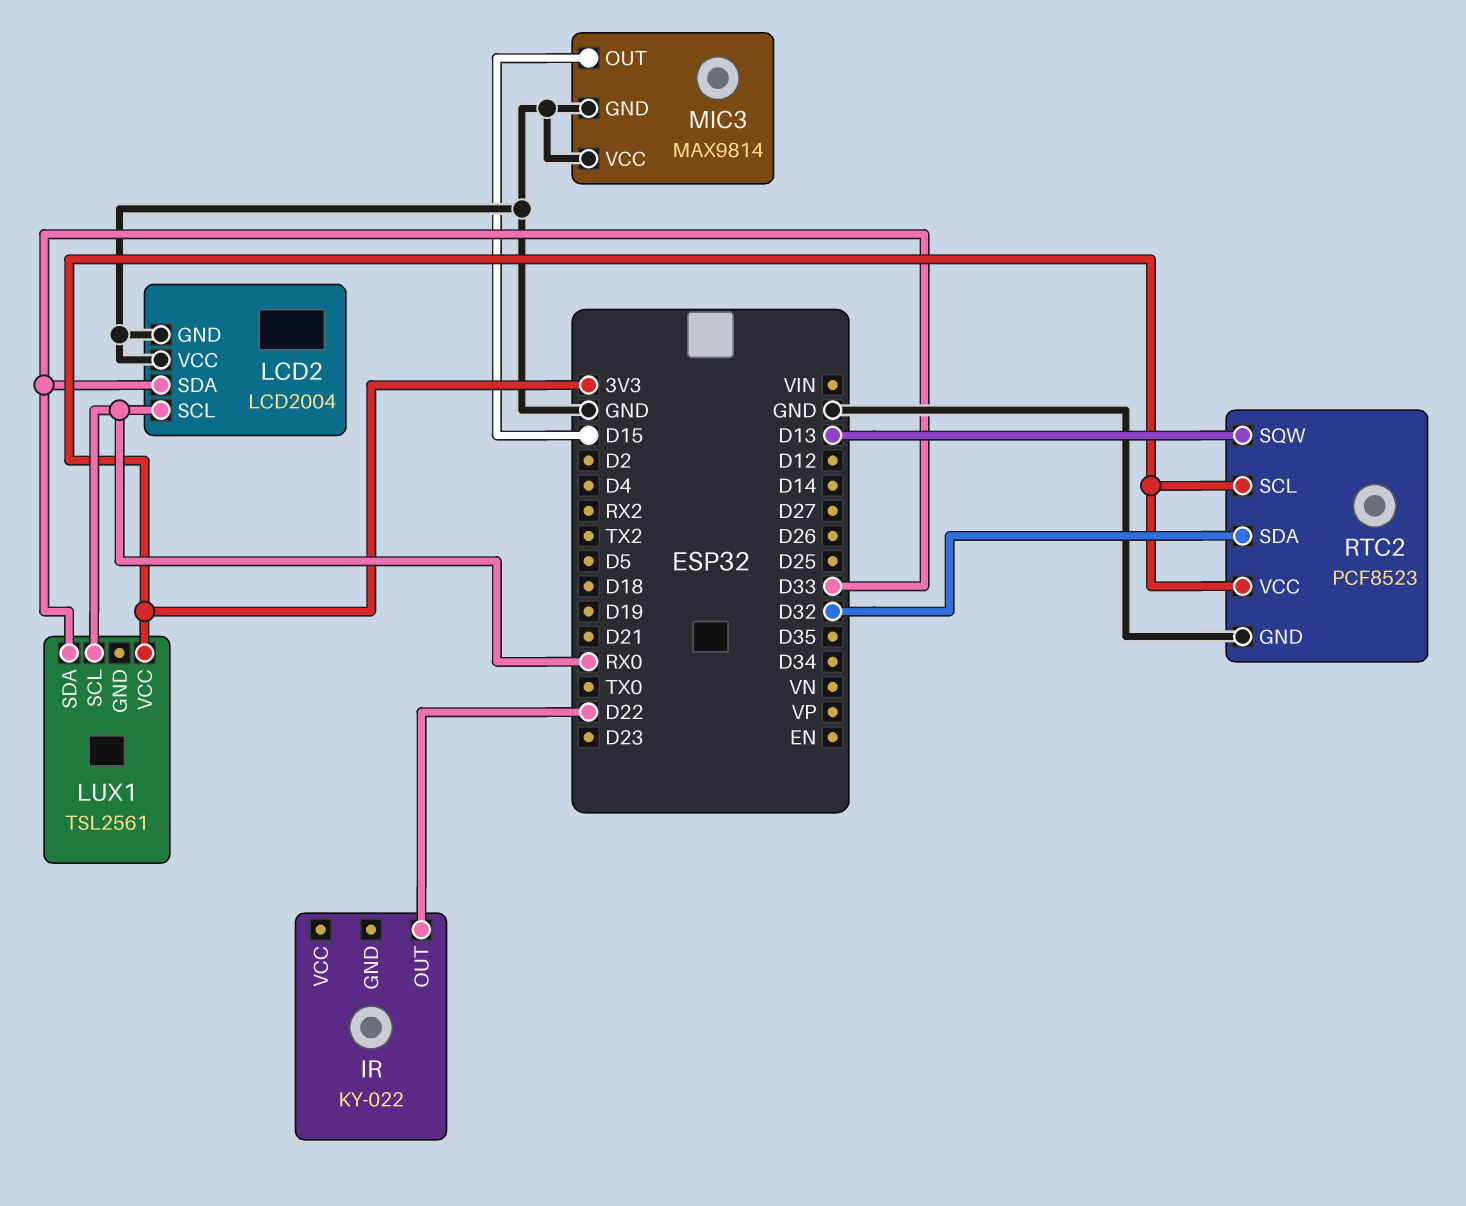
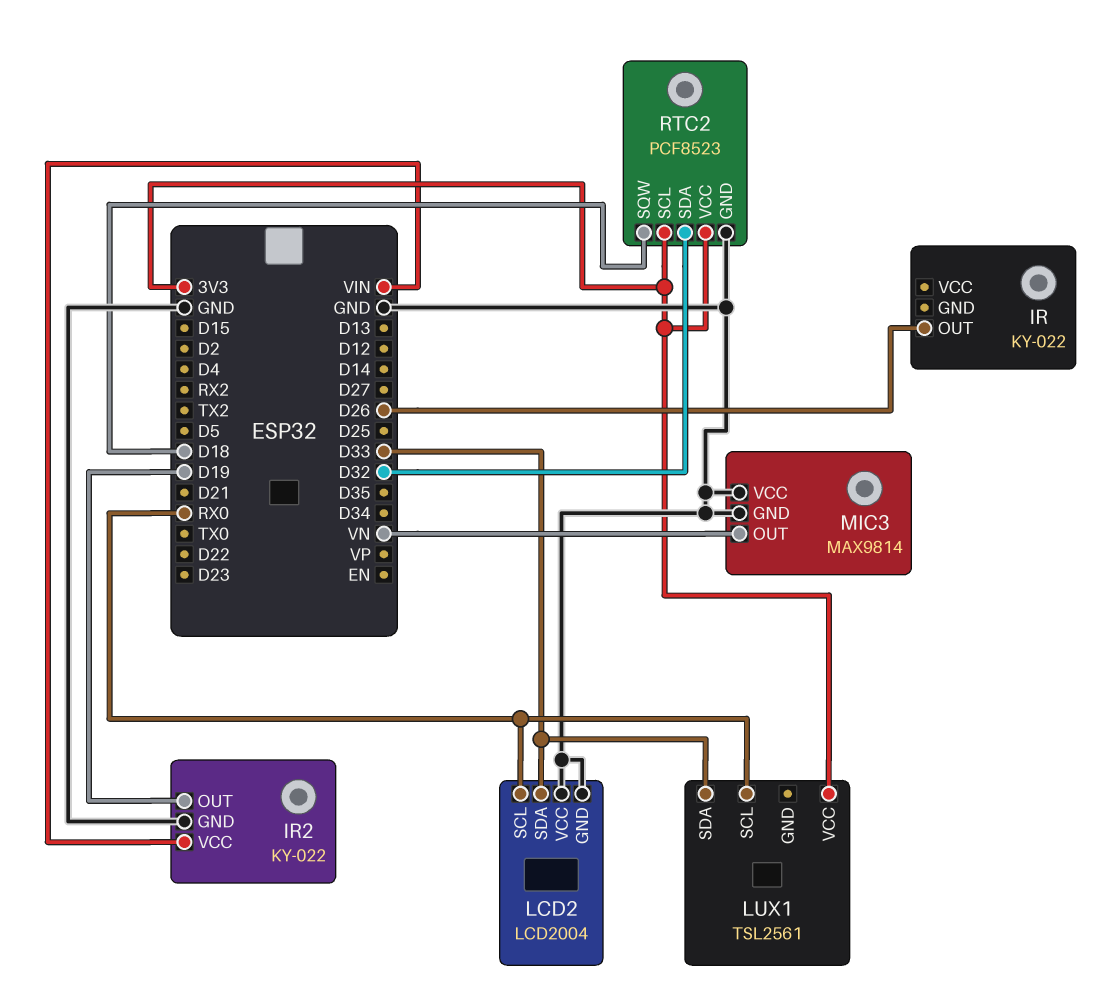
IR pin OUT: D22 -> D26
IR2: none -> KY-022
IR2 pin GND: none -> GND
IR2 pin OUT: none -> D19
IR2 pin VCC: none -> VIN
MIC3 pin OUT: D15 -> VN
RTC2 pin SQW: D13 -> D18

